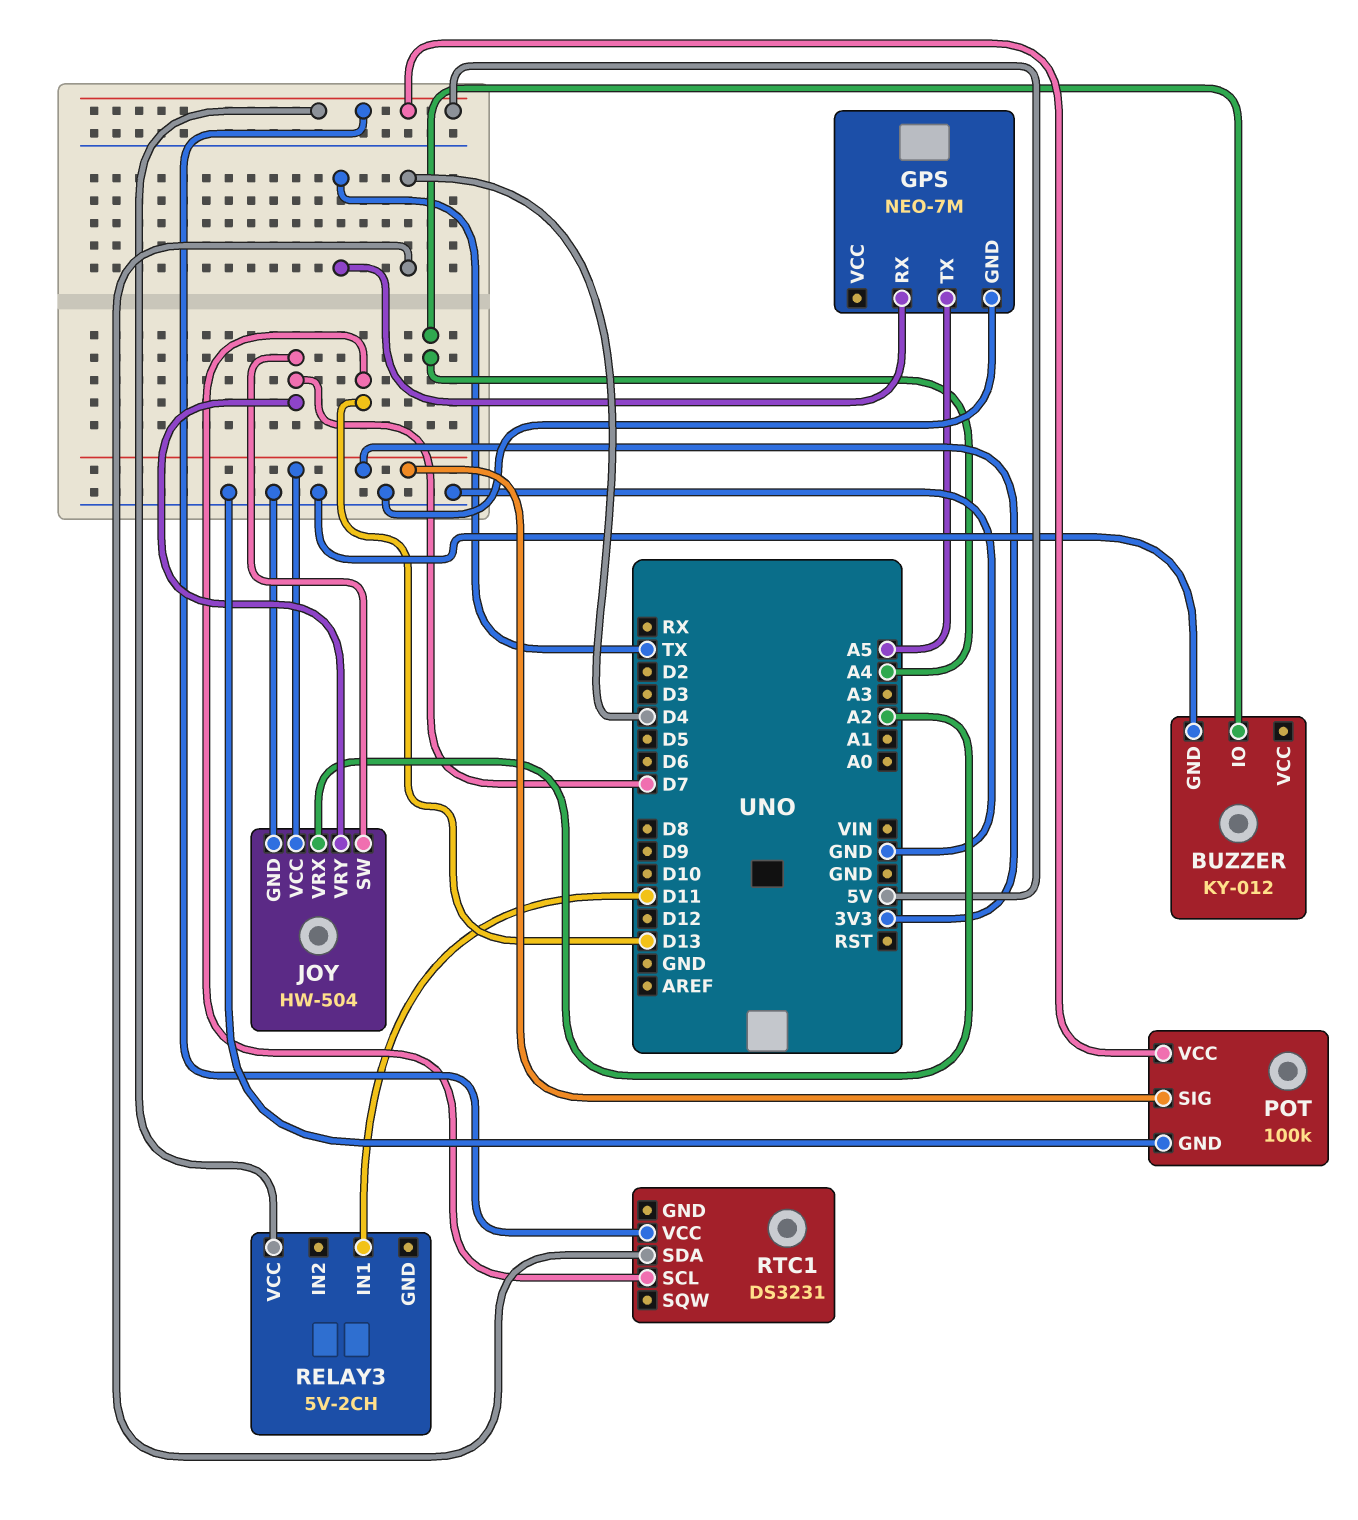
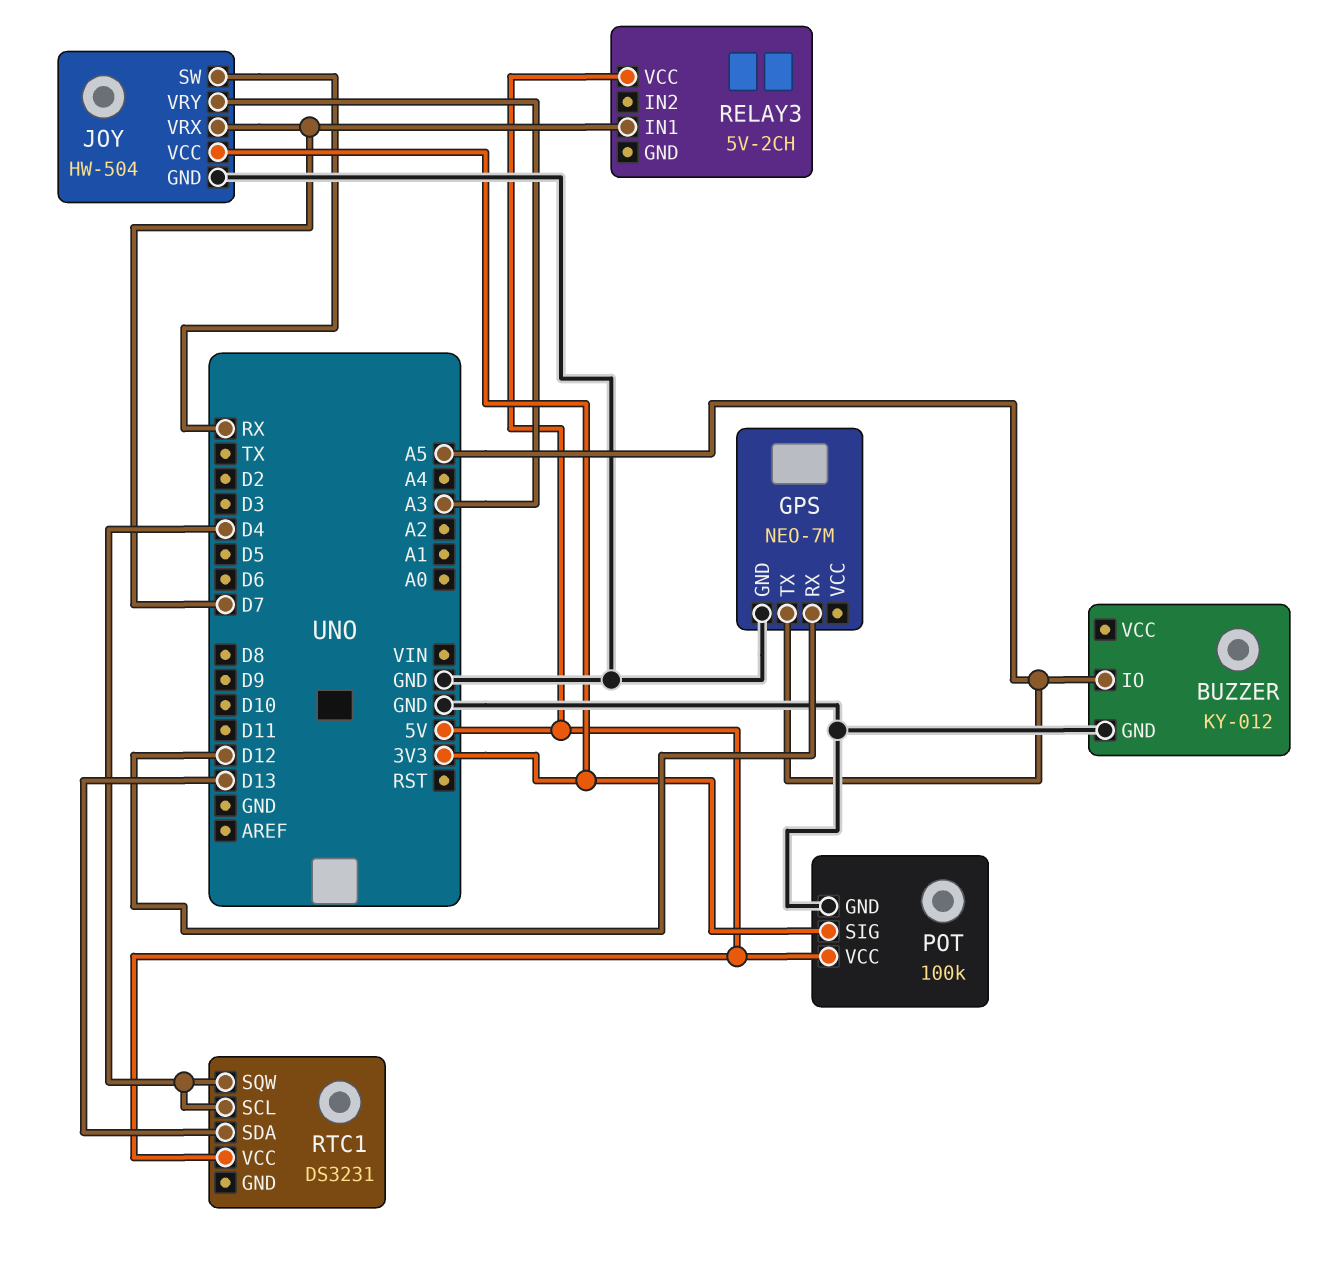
BUZZER pin IO: A4 -> A5
GPS pin RX: TX -> D12
JOY pin SW: D7 -> RX
JOY pin VRX: A2 -> D7
JOY pin VRY: D7 -> A3
RELAY3 pin IN1: D11 -> D7
RTC1 pin SCL: D13 -> D4
RTC1 pin SDA: D4 -> D13
RTC1 pin SQW: none -> D4

